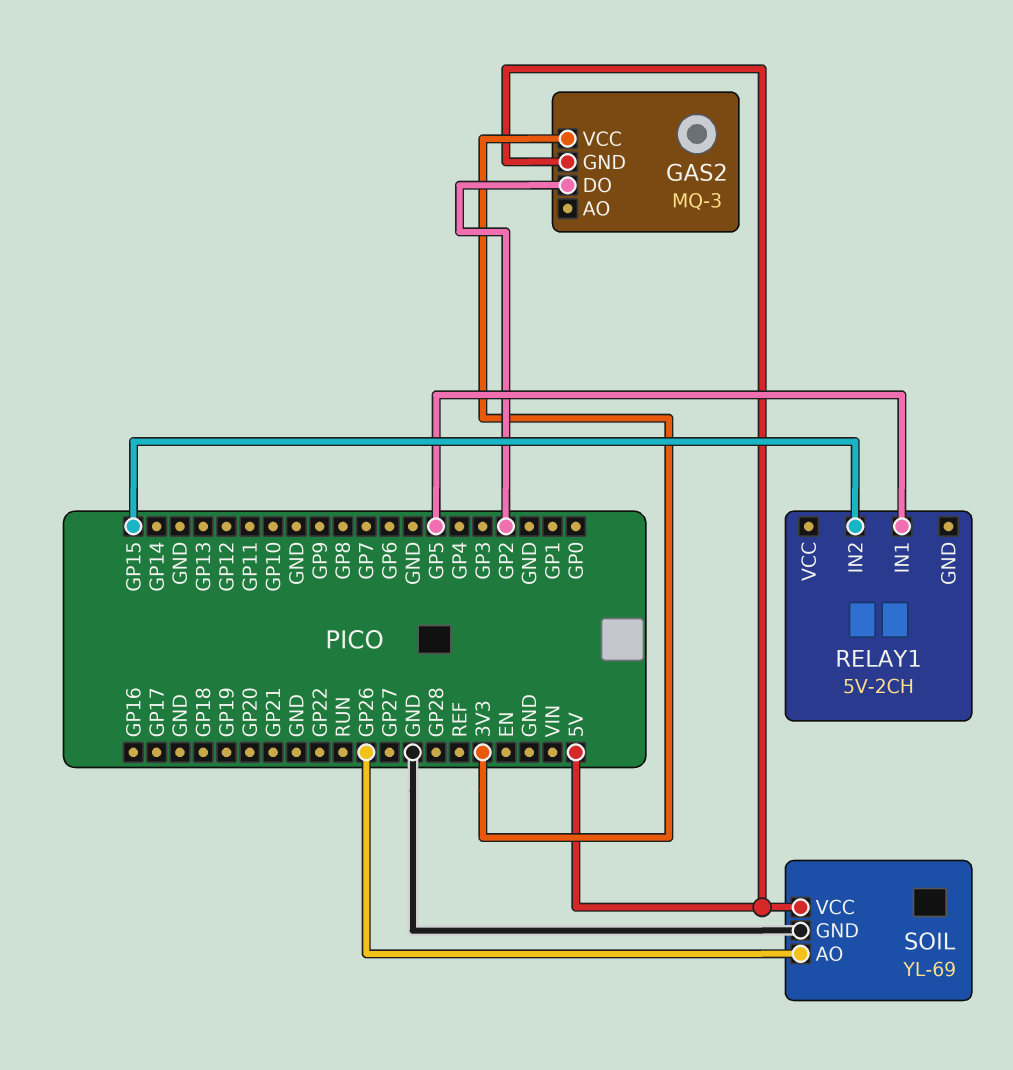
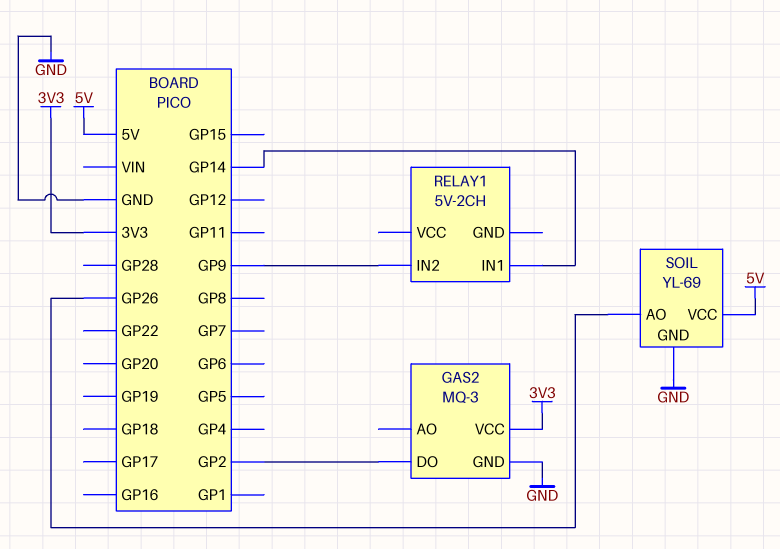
GAS2 pin GND: 5V -> GND
RELAY1 pin IN1: GP5 -> GP14
RELAY1 pin IN2: GP15 -> GP9

